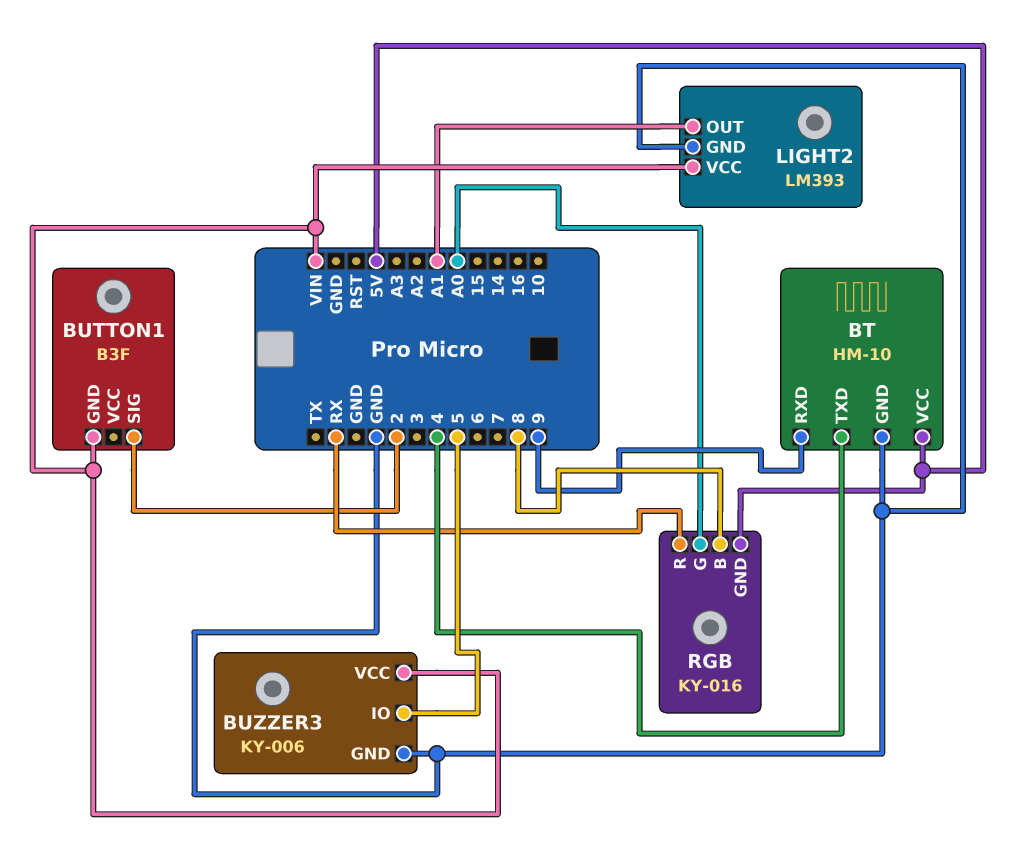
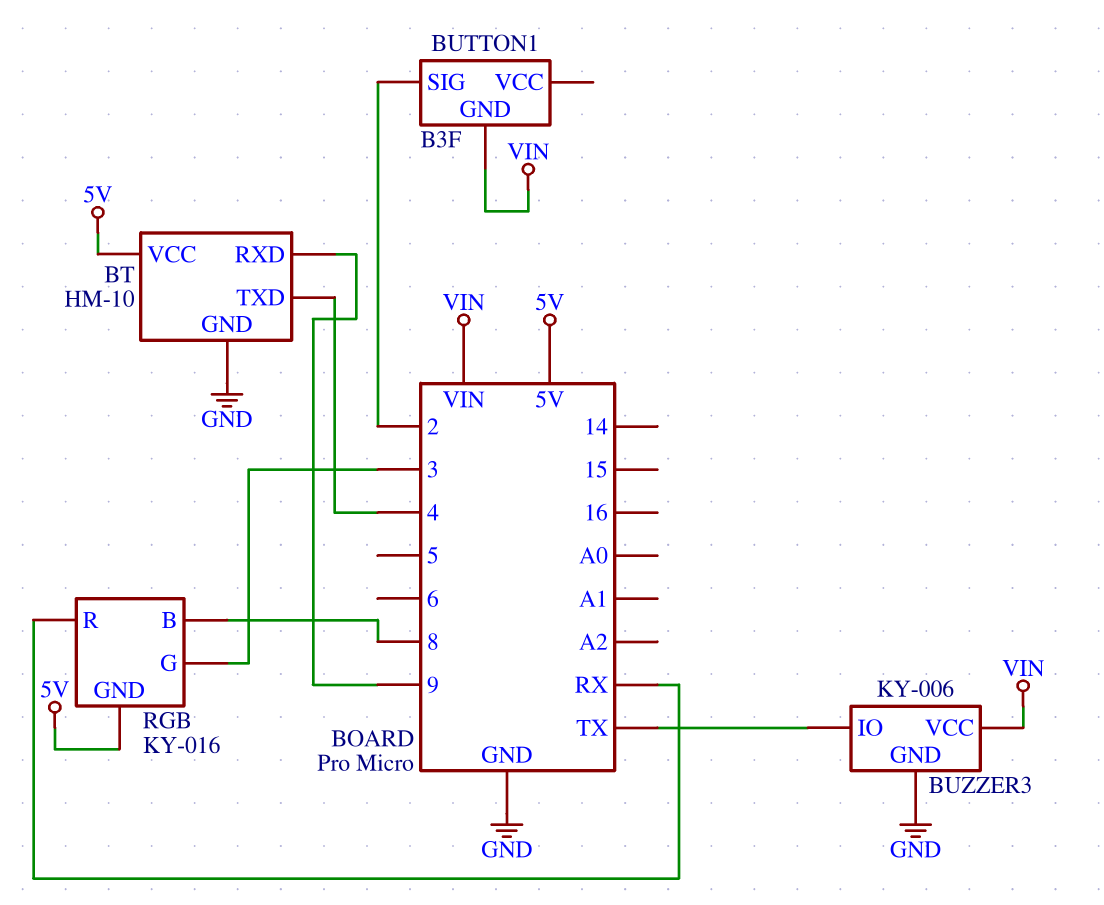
BUZZER3 pin IO: 5 -> TX
LIGHT2: LM393 -> none
LIGHT2 pin GND: GND -> none
LIGHT2 pin OUT: A1 -> none
LIGHT2 pin VCC: VIN -> none
RGB pin G: A0 -> 3

